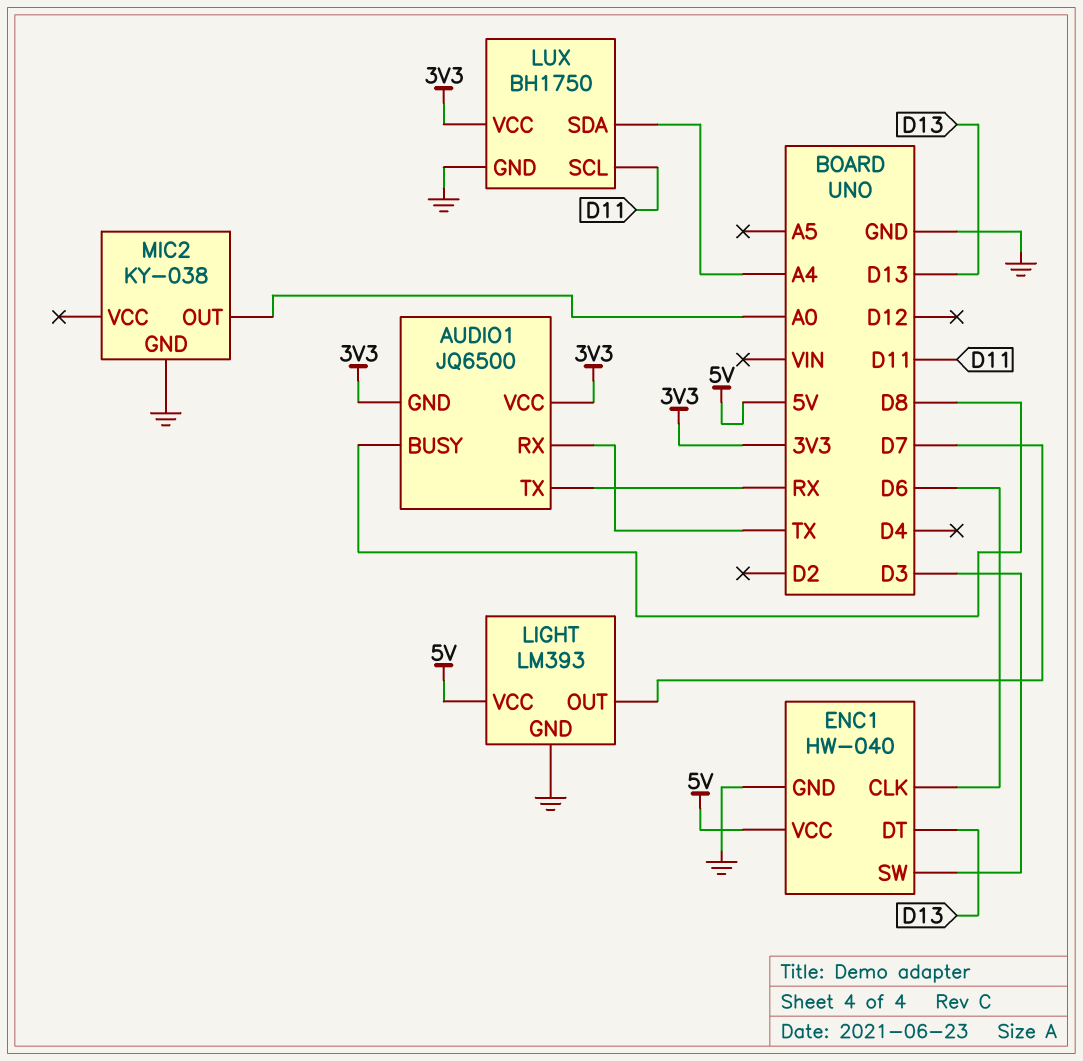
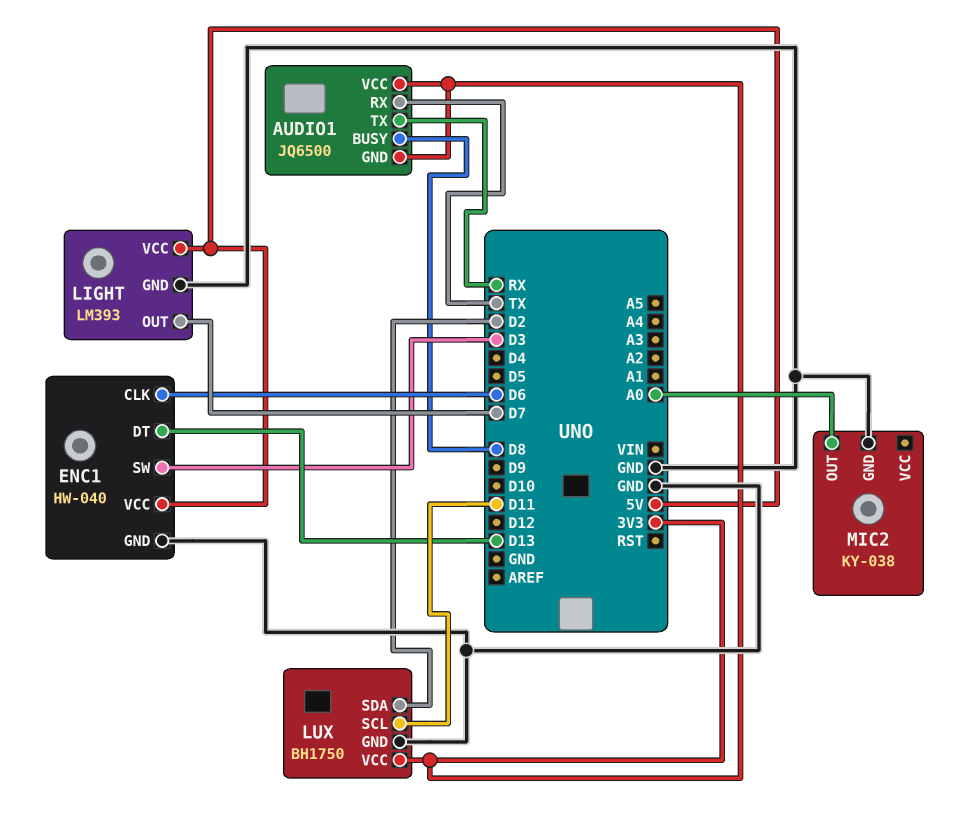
LUX pin SDA: A4 -> D2

